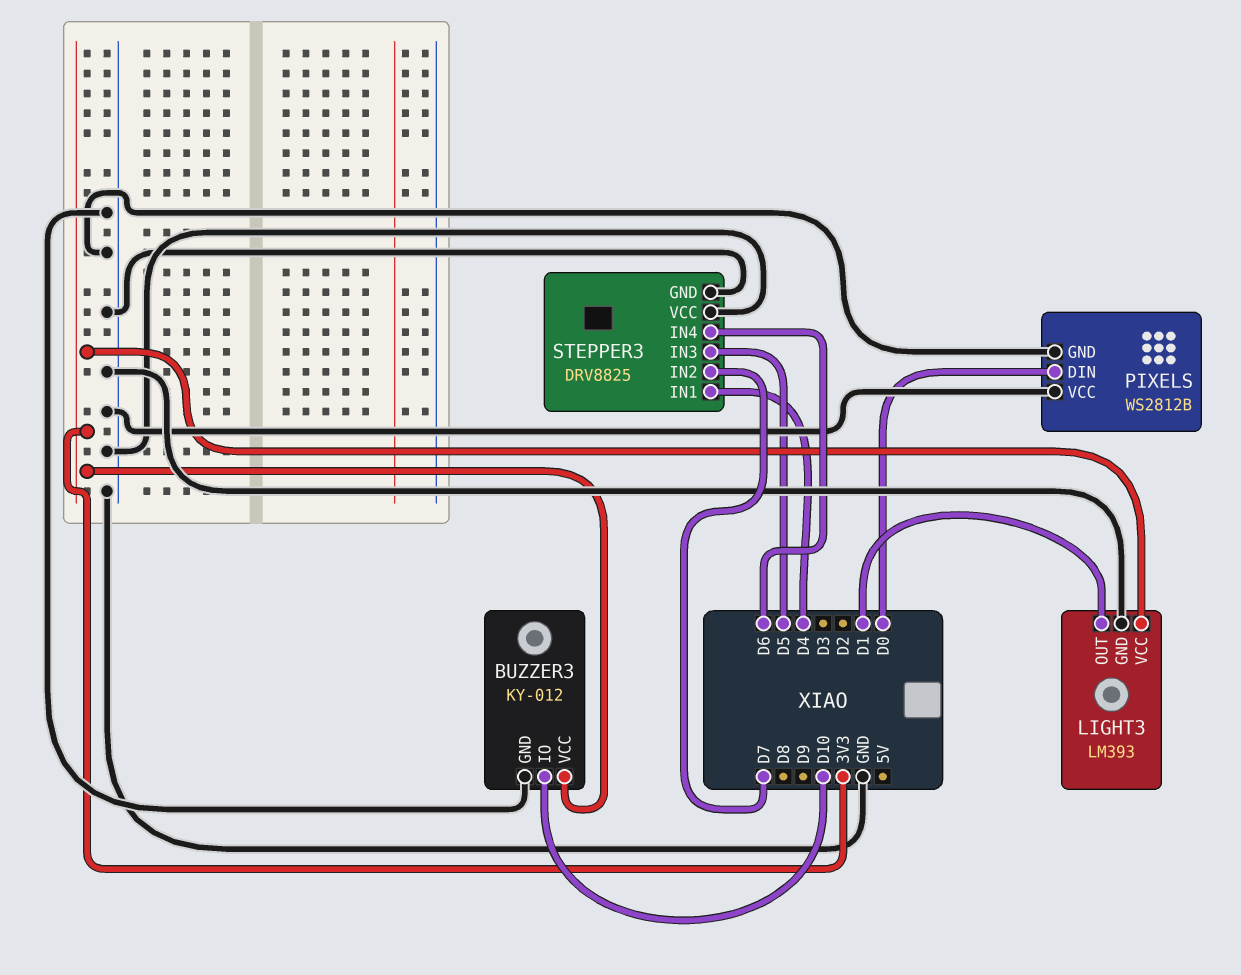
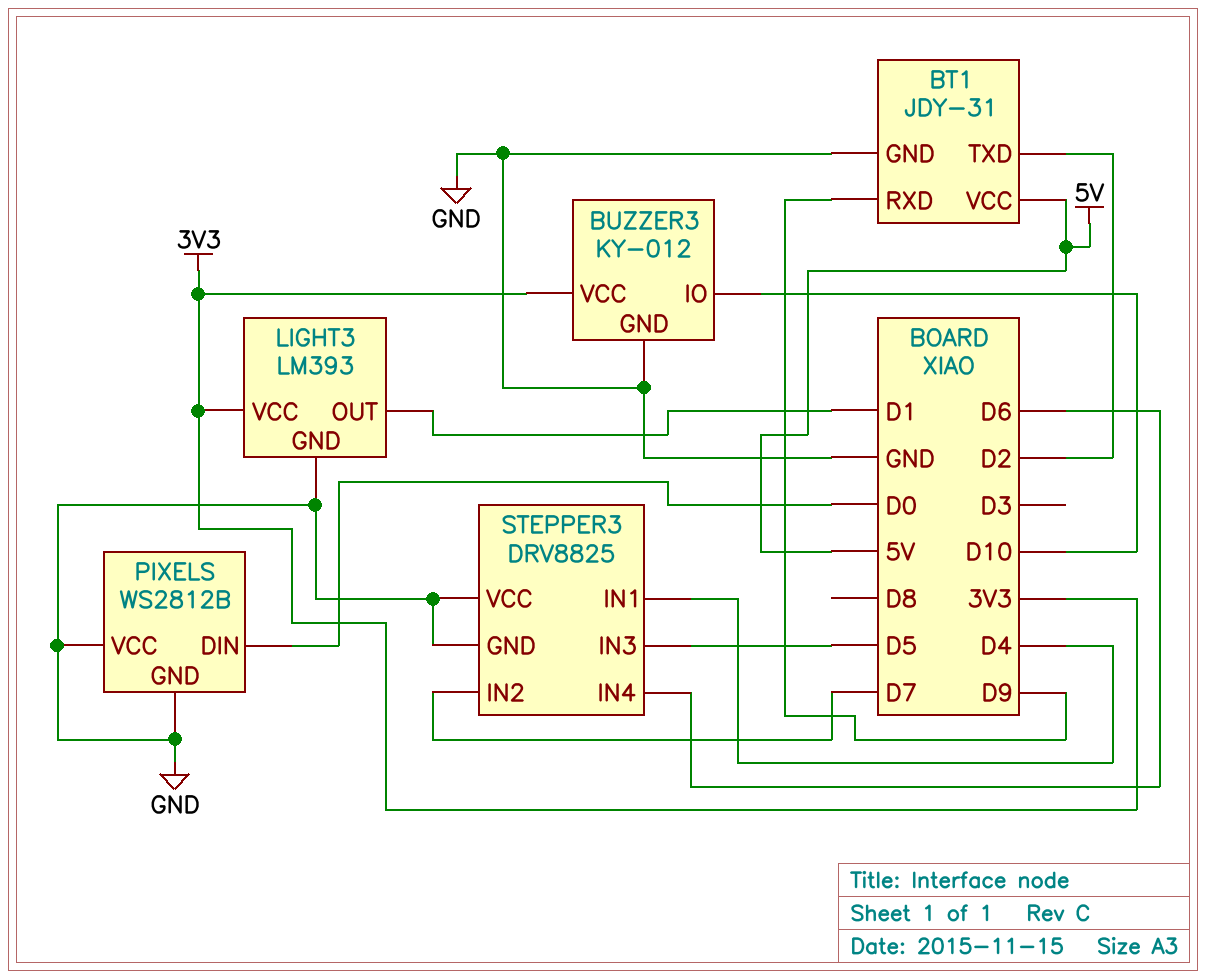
BT1: none -> JDY-31
BT1 pin GND: none -> GND
BT1 pin RXD: none -> D9
BT1 pin TXD: none -> D2
BT1 pin VCC: none -> 5V

